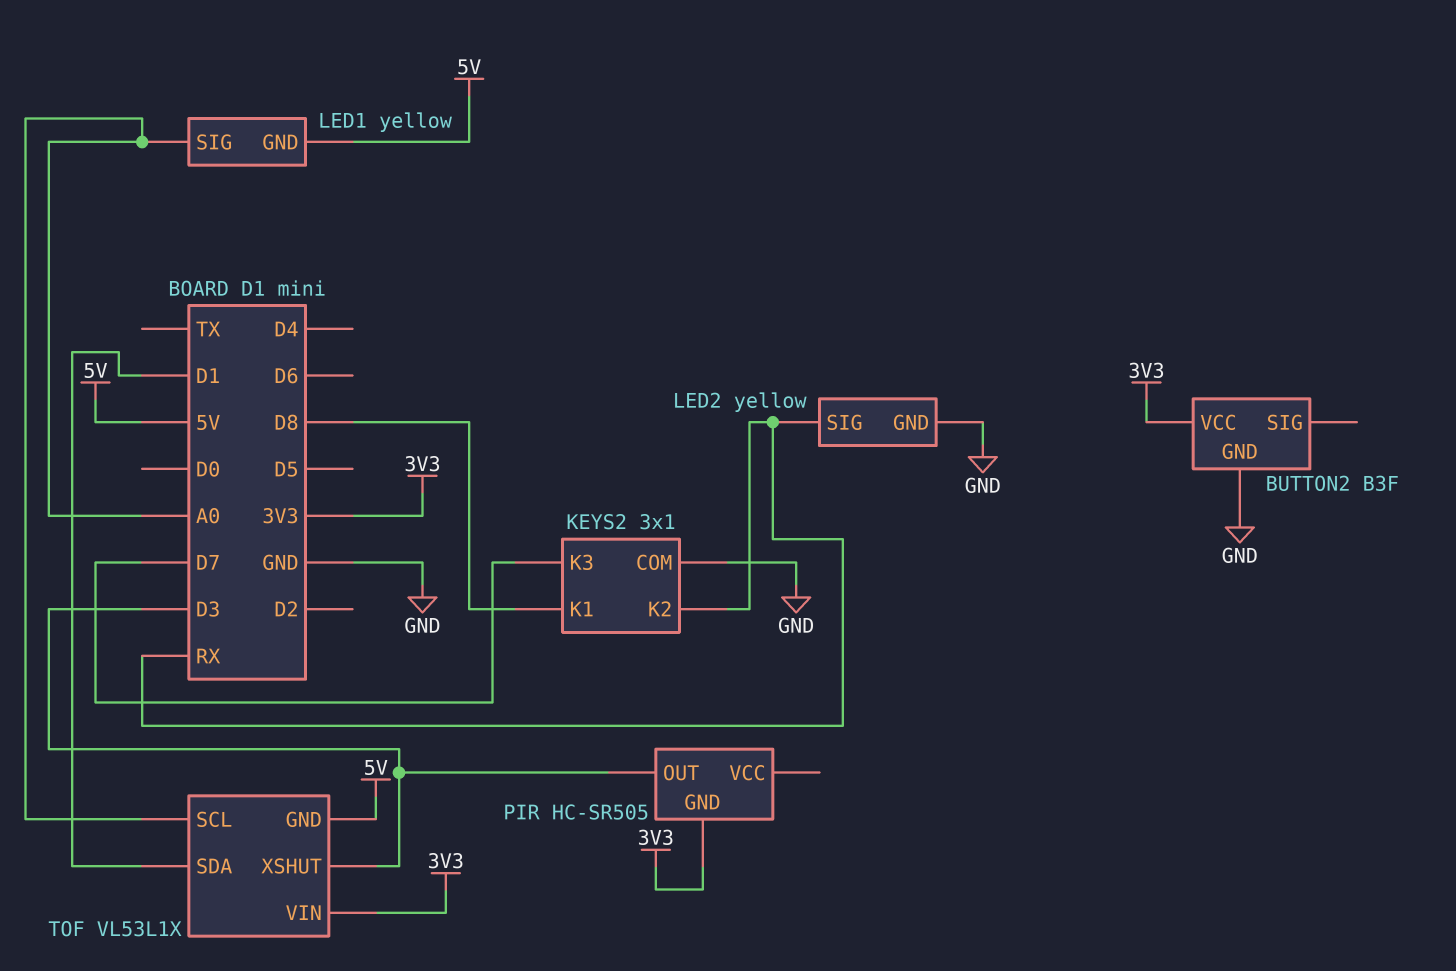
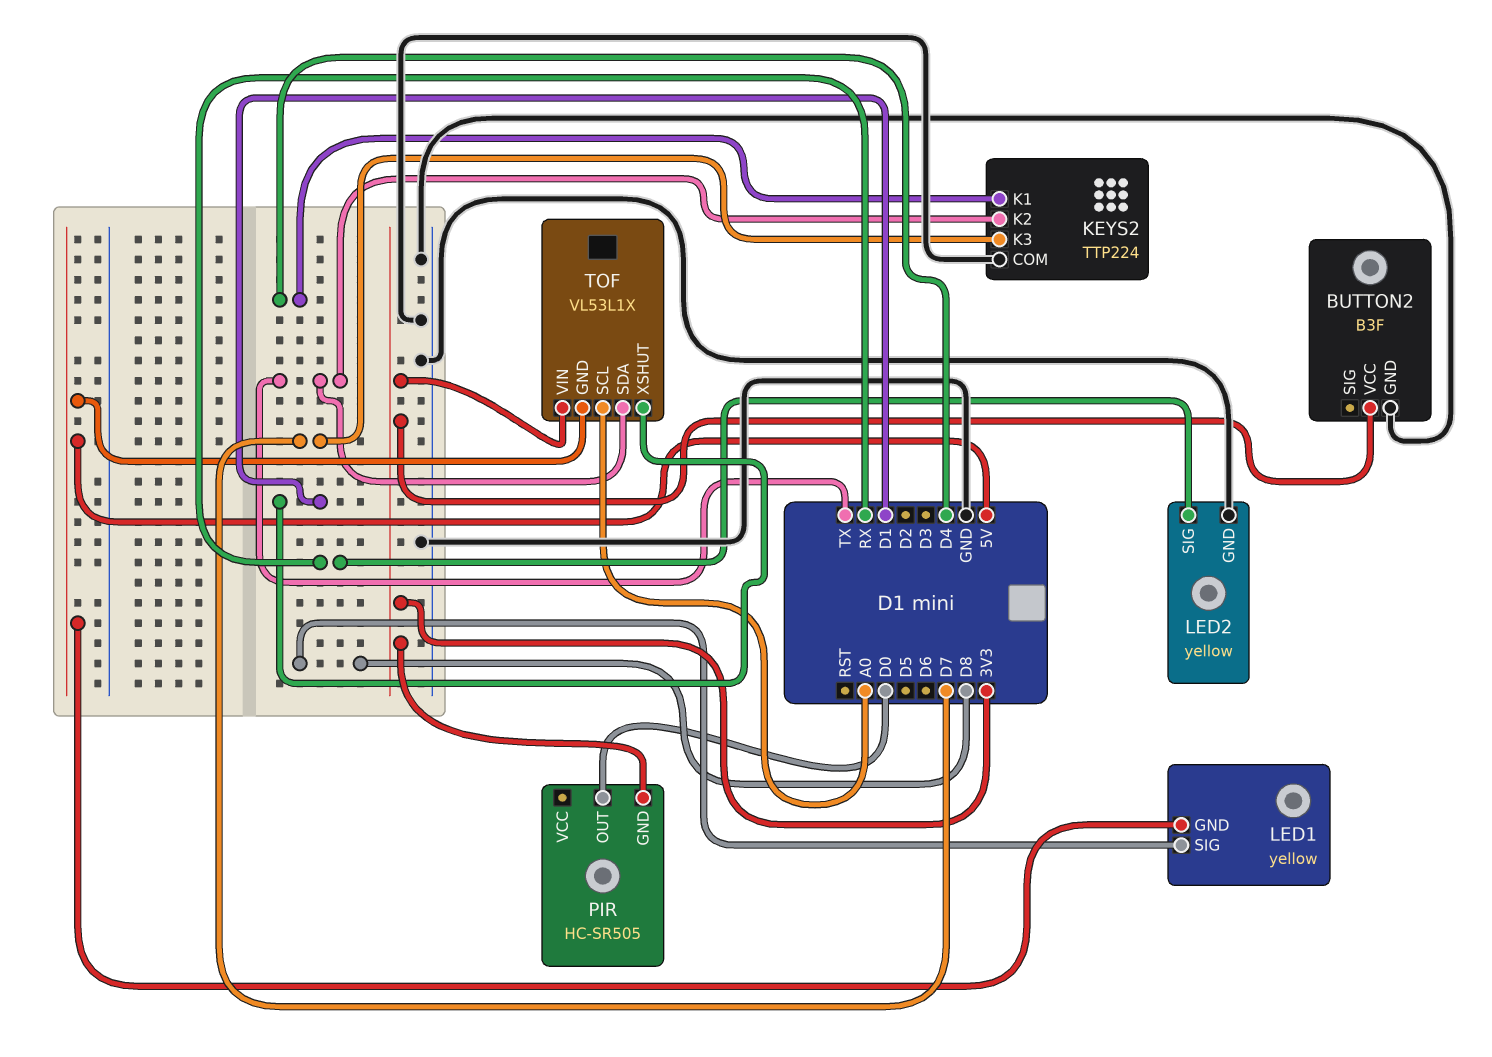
KEYS2: 3x1 -> TTP224
KEYS2 pin K1: D8 -> D4
KEYS2 pin K2: RX -> TX
LED1 pin SIG: A0 -> D8
PIR pin OUT: D3 -> D0
TOF pin SDA: D1 -> TX
TOF pin XSHUT: D3 -> D1

